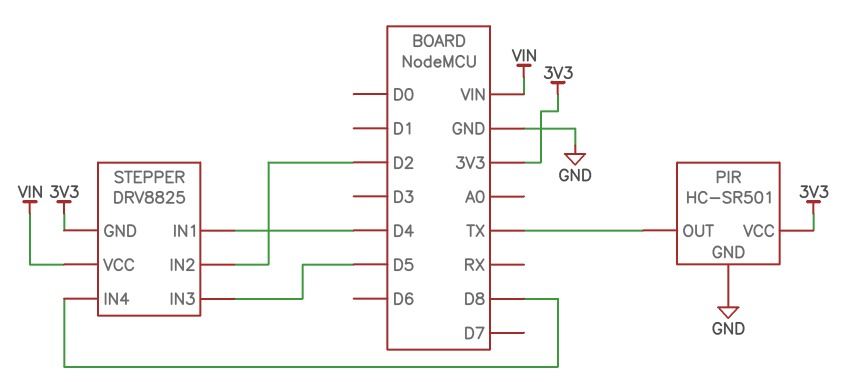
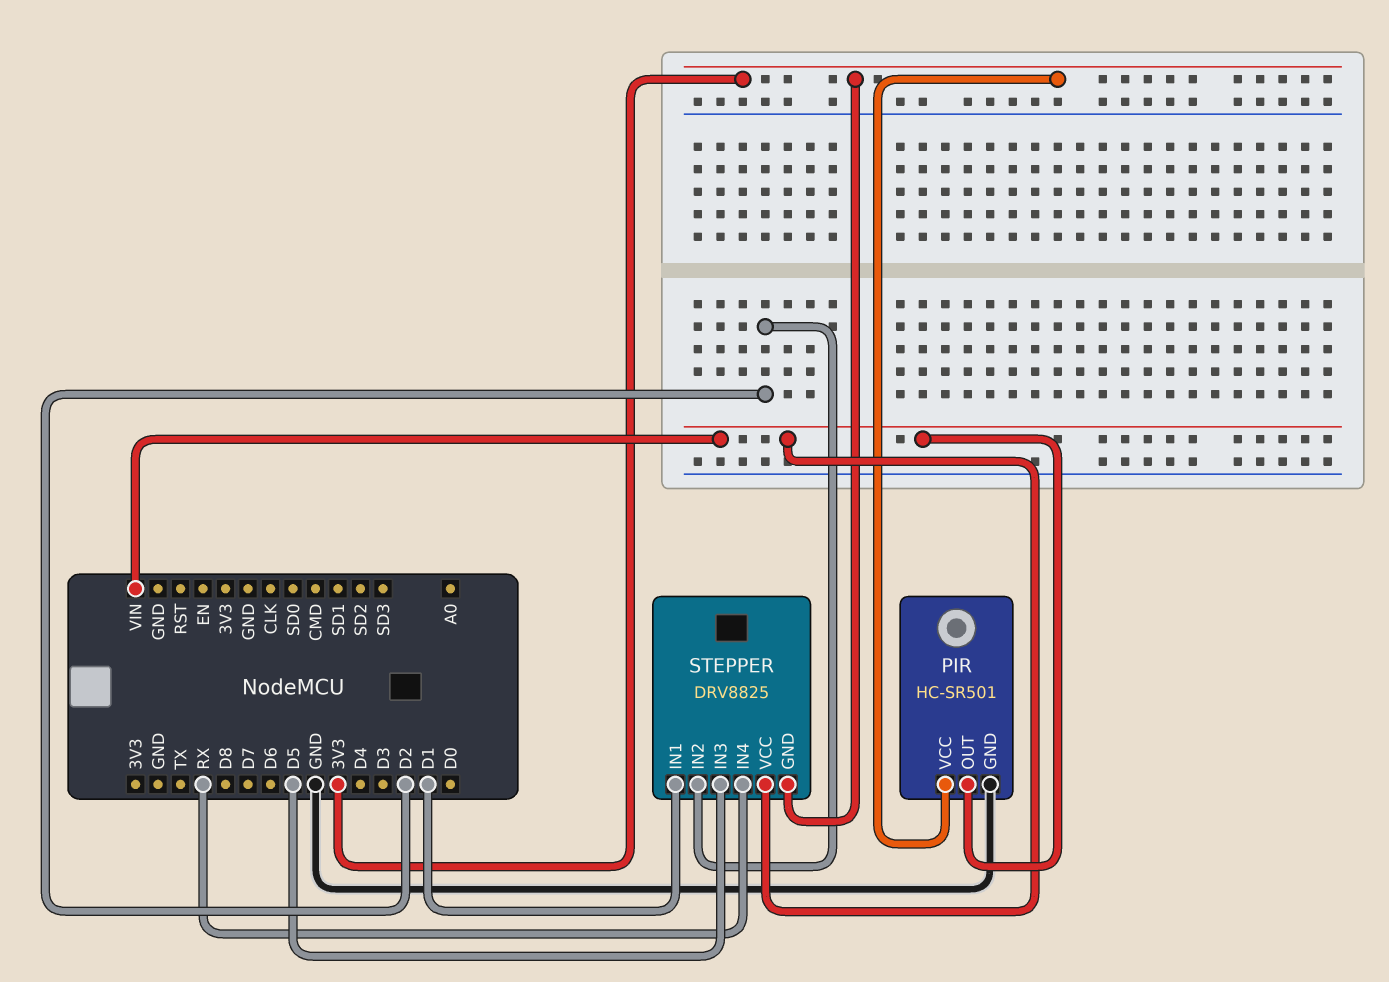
PIR pin OUT: TX -> VIN
STEPPER pin IN1: D4 -> D1
STEPPER pin IN4: D8 -> RX

